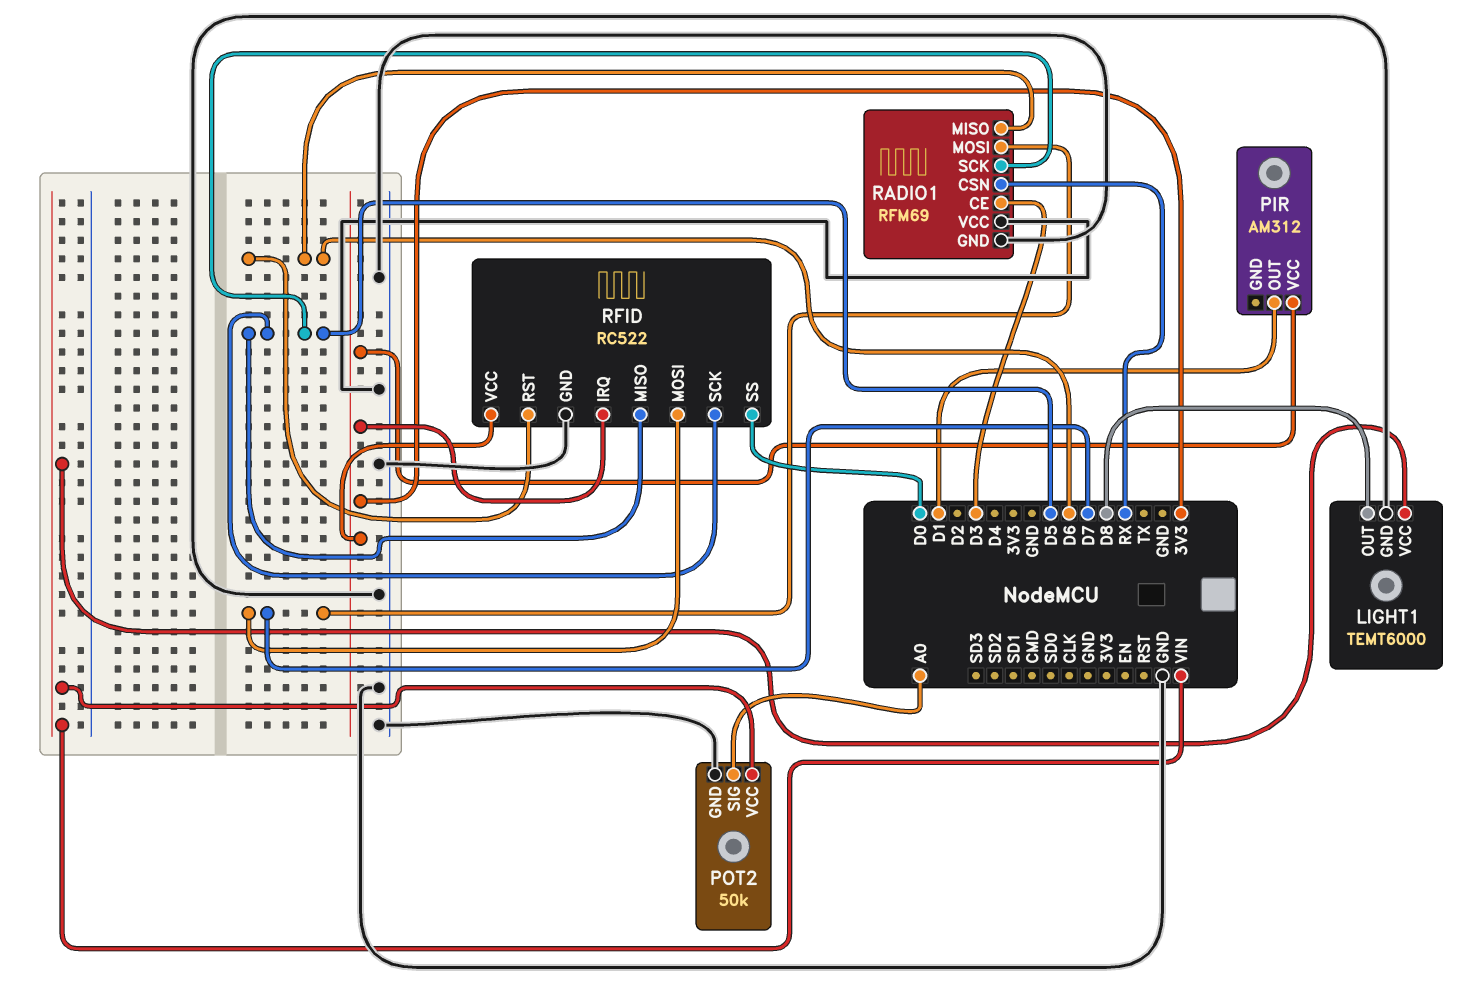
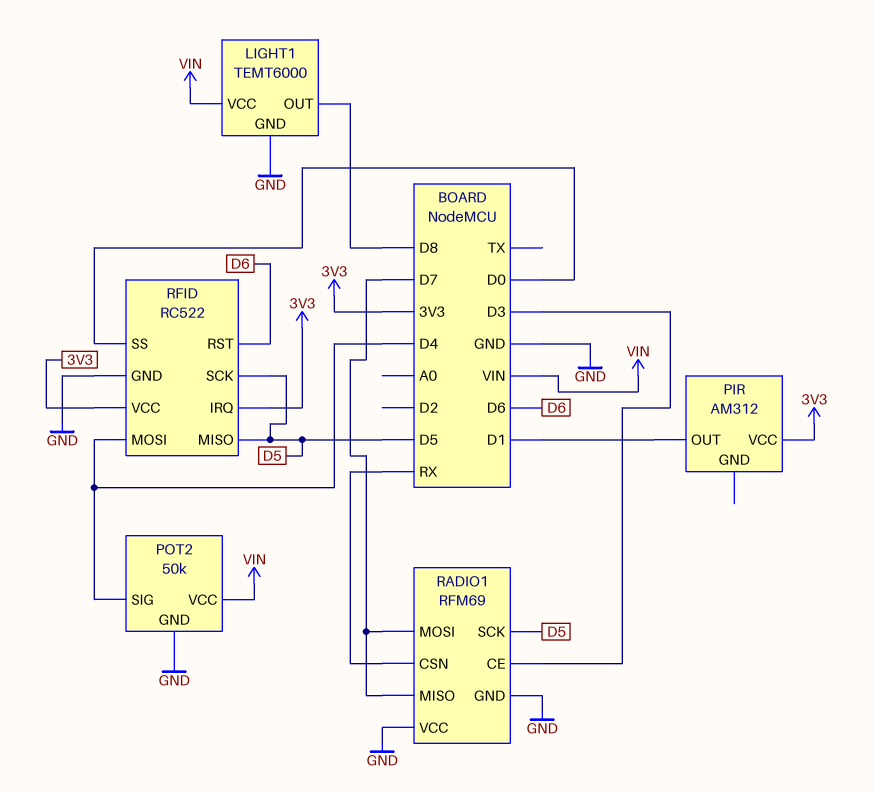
POT2 pin SIG: A0 -> D4
RADIO1 pin MISO: D6 -> D7
RFID pin MOSI: D7 -> D4

